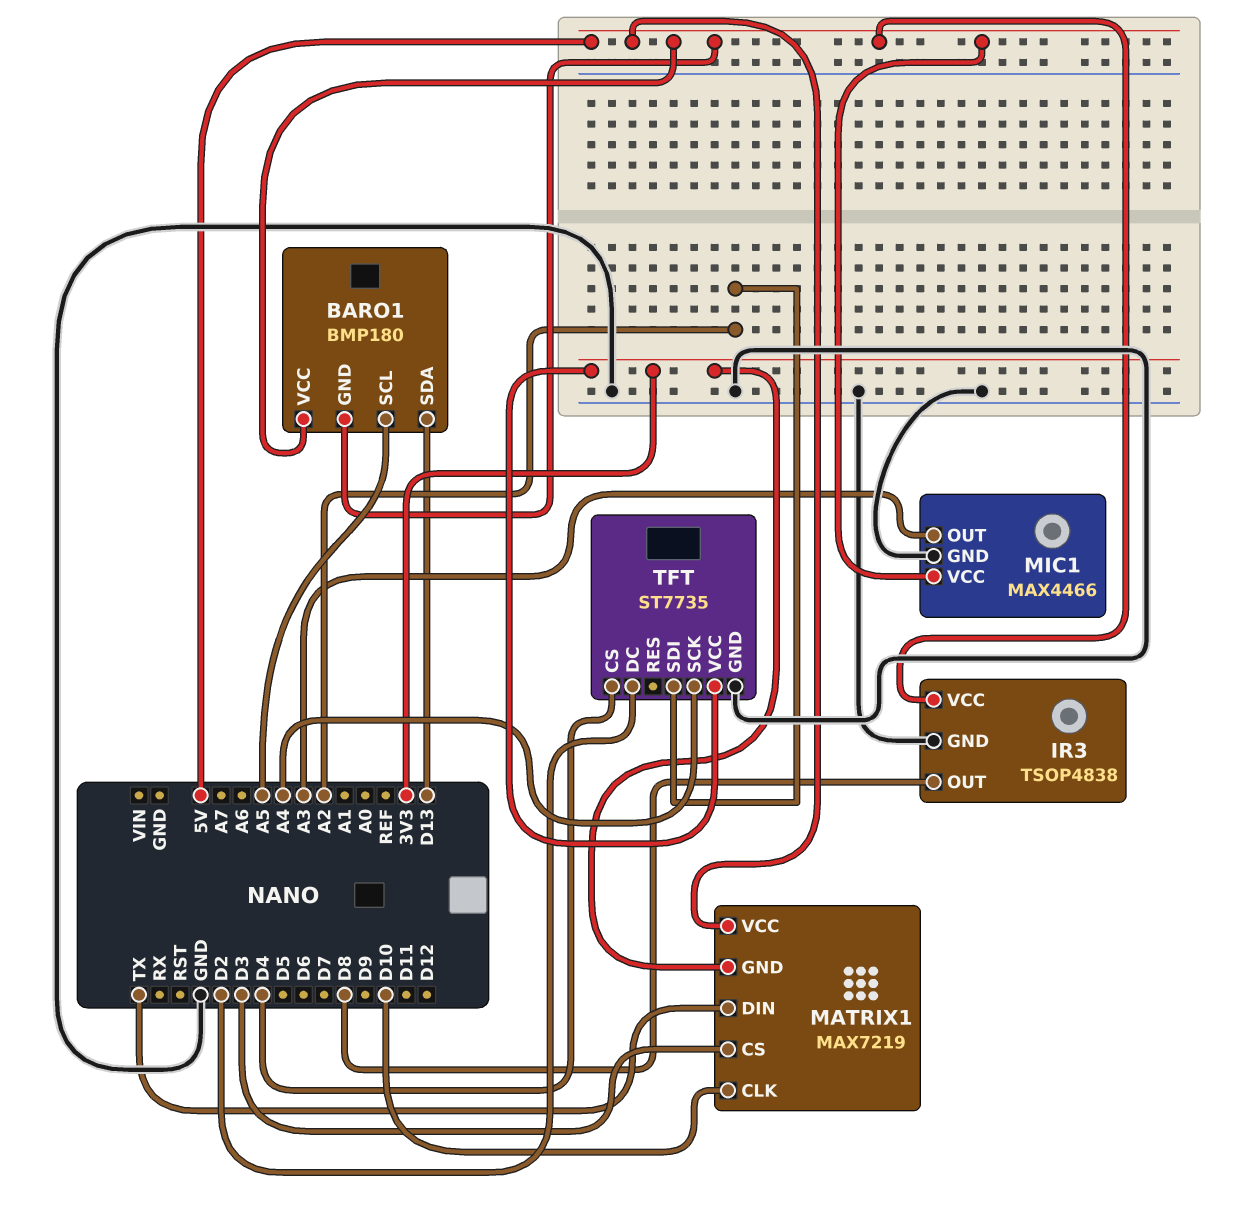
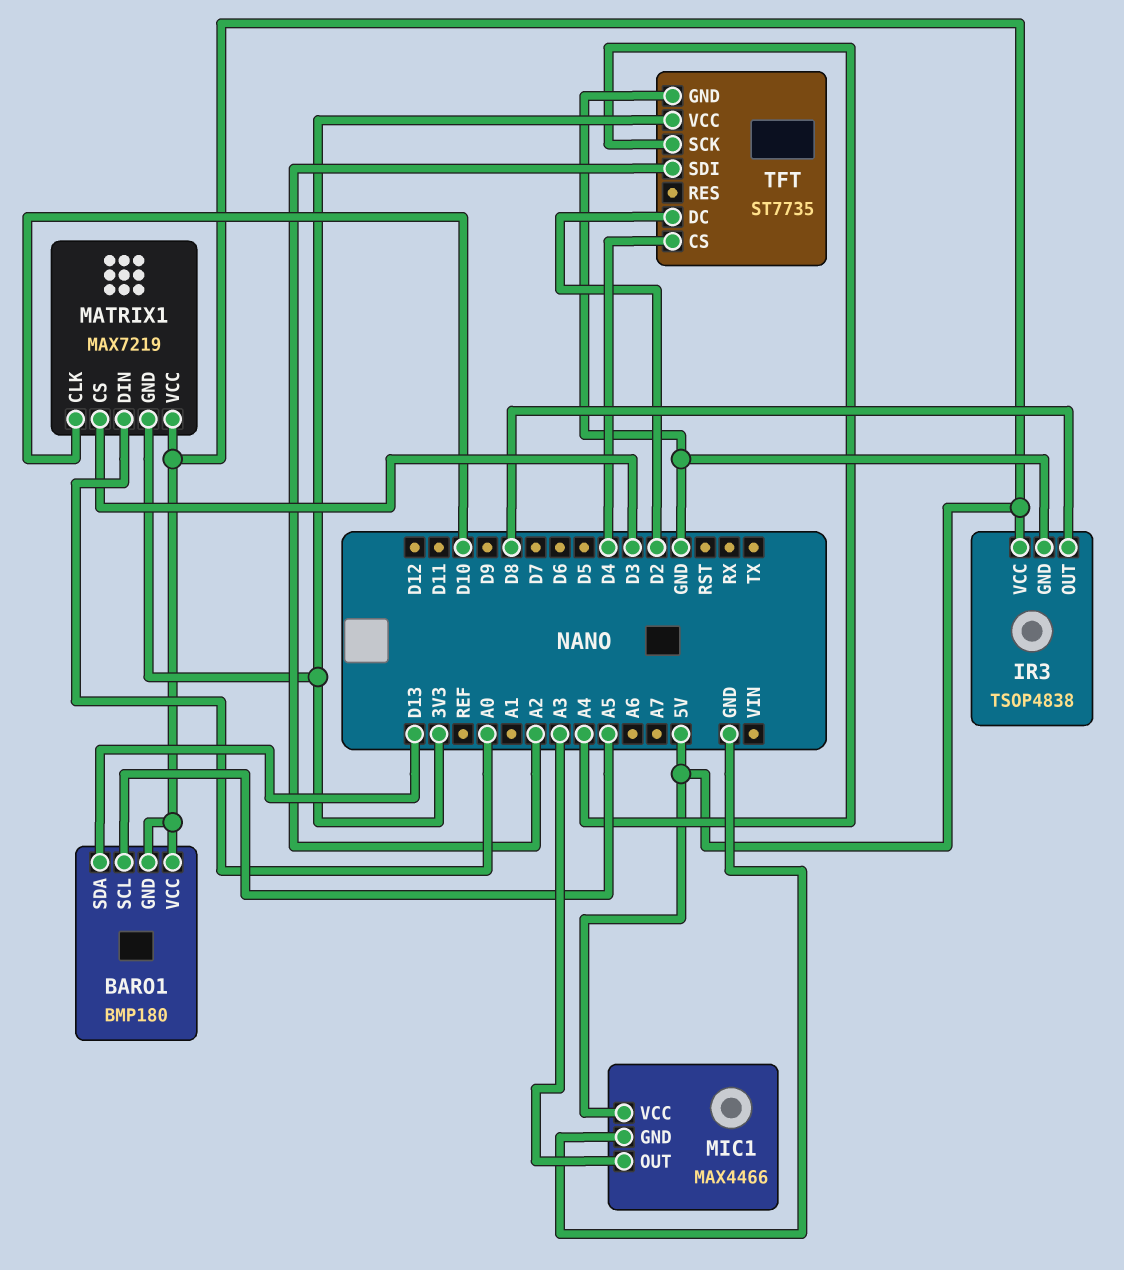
MATRIX1 pin DIN: TX -> A0

